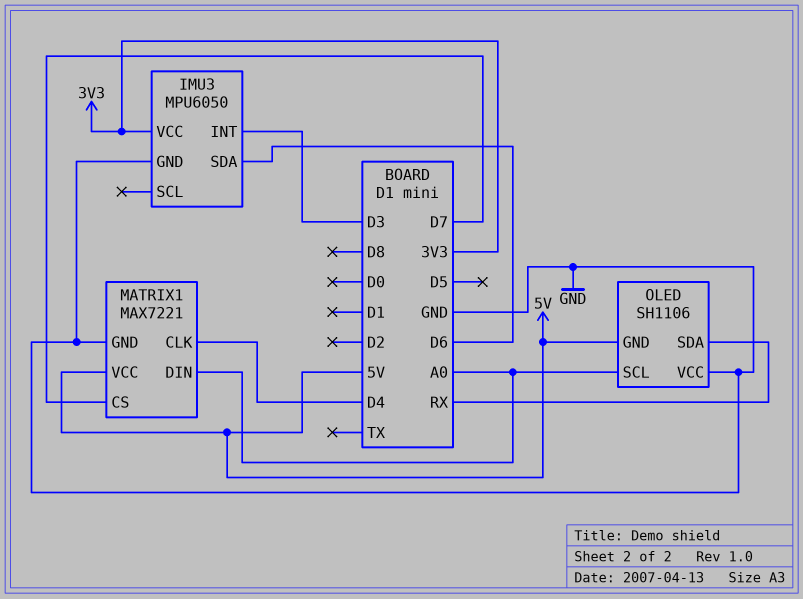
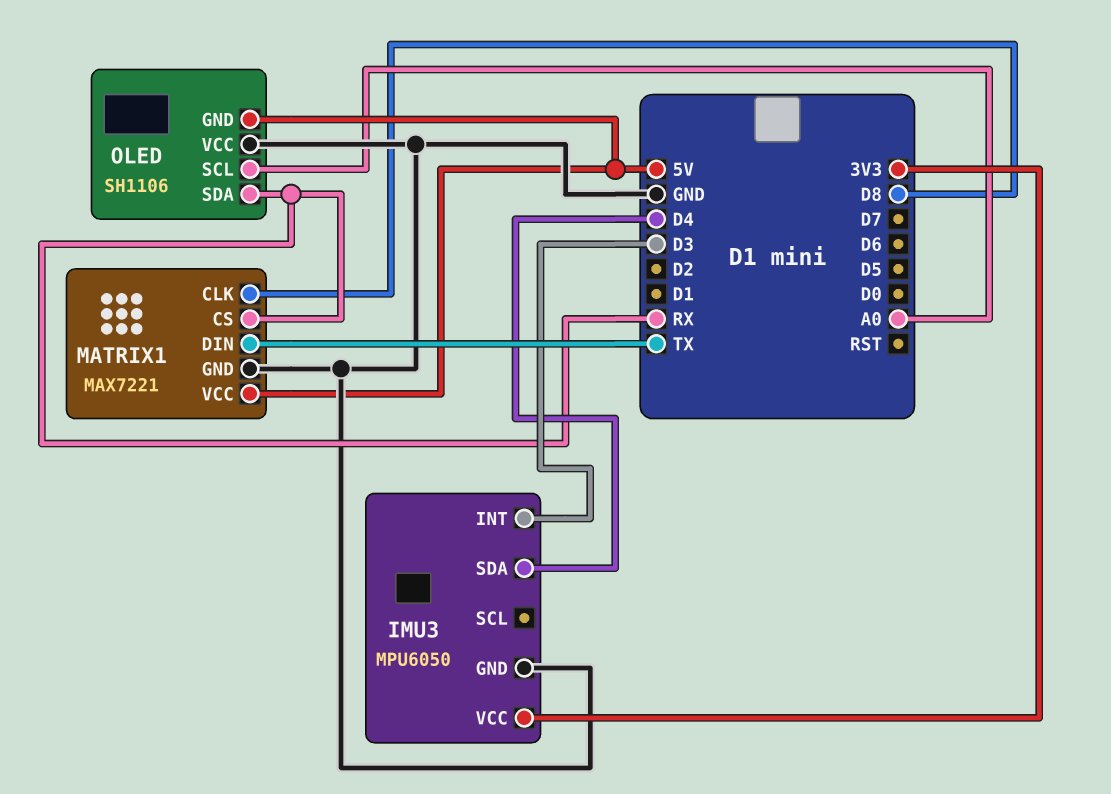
IMU3 pin SDA: D6 -> D4
MATRIX1 pin CLK: D4 -> D8
MATRIX1 pin CS: D7 -> RX
MATRIX1 pin DIN: A0 -> TX

